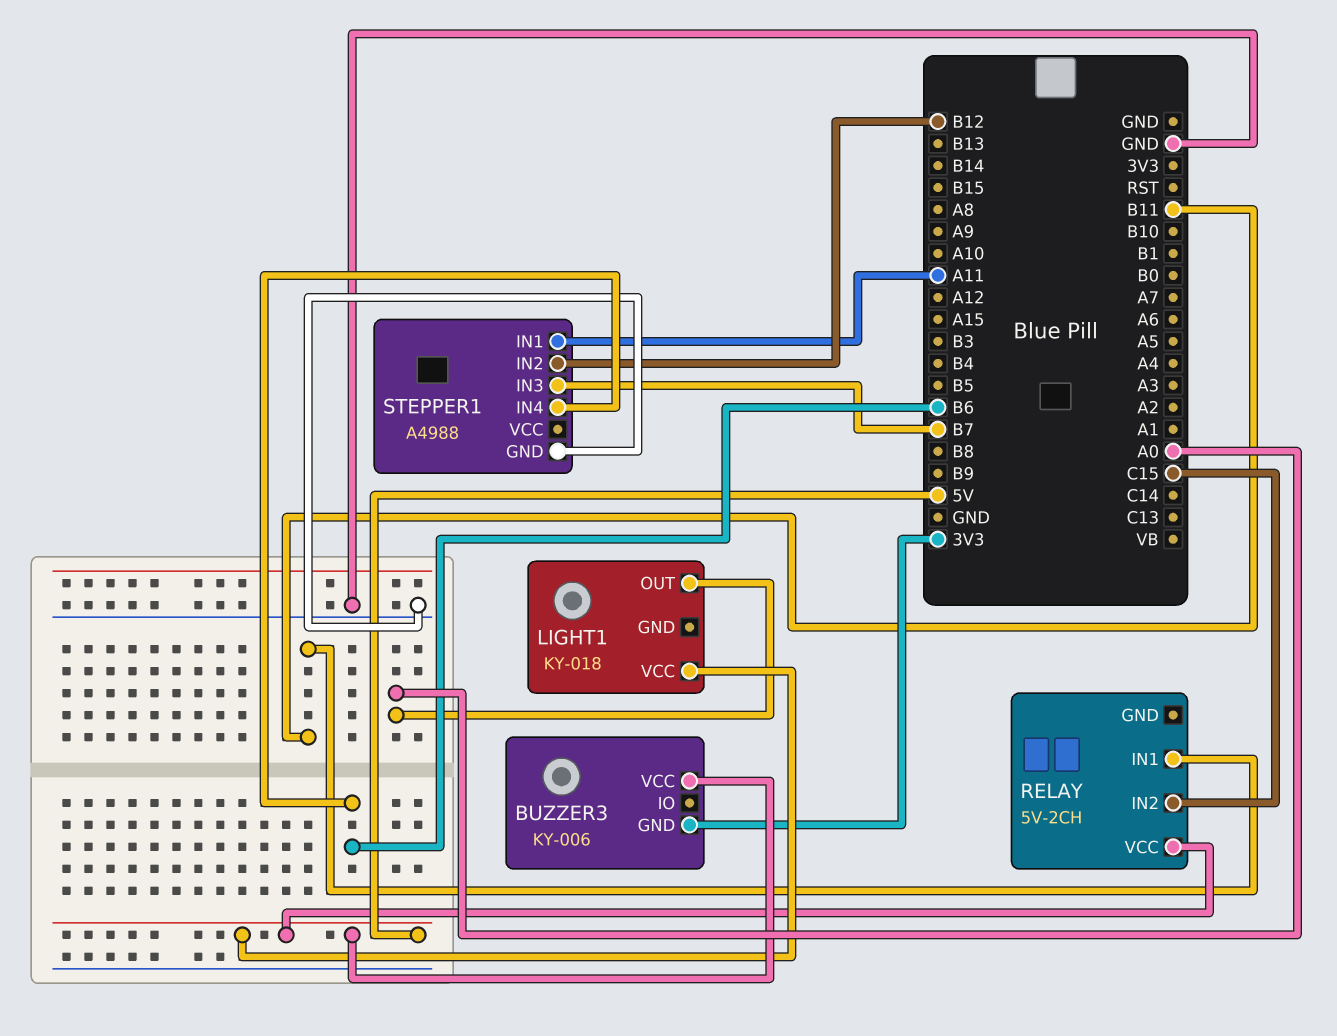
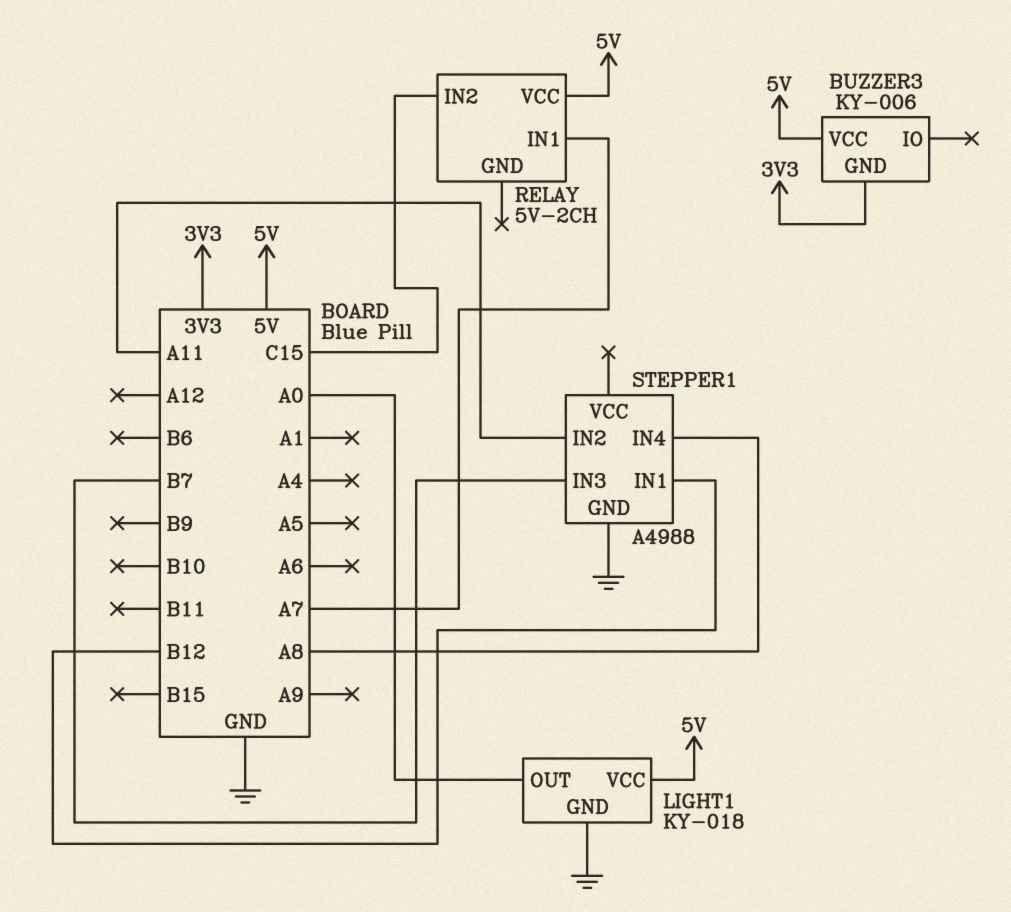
LIGHT1 pin GND: none -> GND
RELAY pin IN1: B11 -> A7
STEPPER1 pin IN1: A11 -> B12
STEPPER1 pin IN2: B12 -> A11
STEPPER1 pin IN4: B6 -> A8

